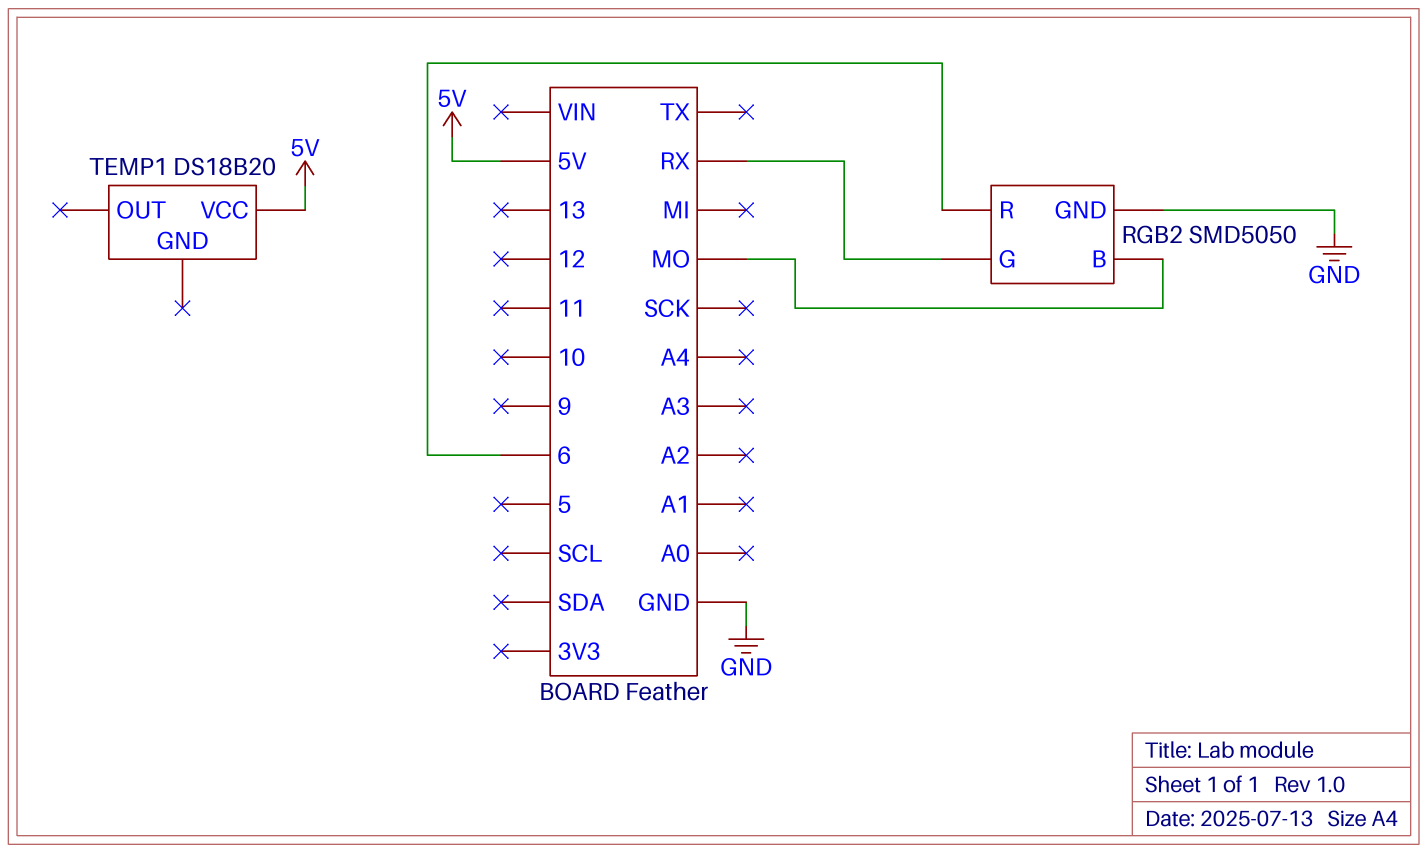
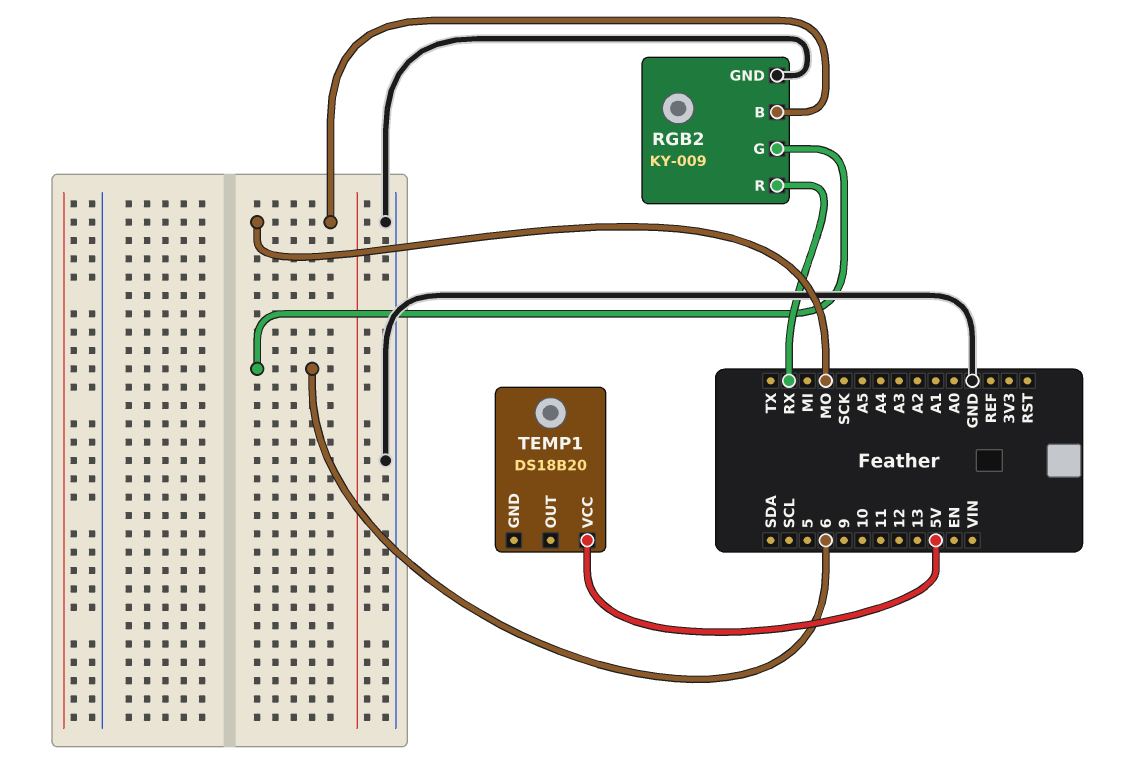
RGB2: SMD5050 -> KY-009
RGB2 pin G: RX -> 6
RGB2 pin R: 6 -> RX

